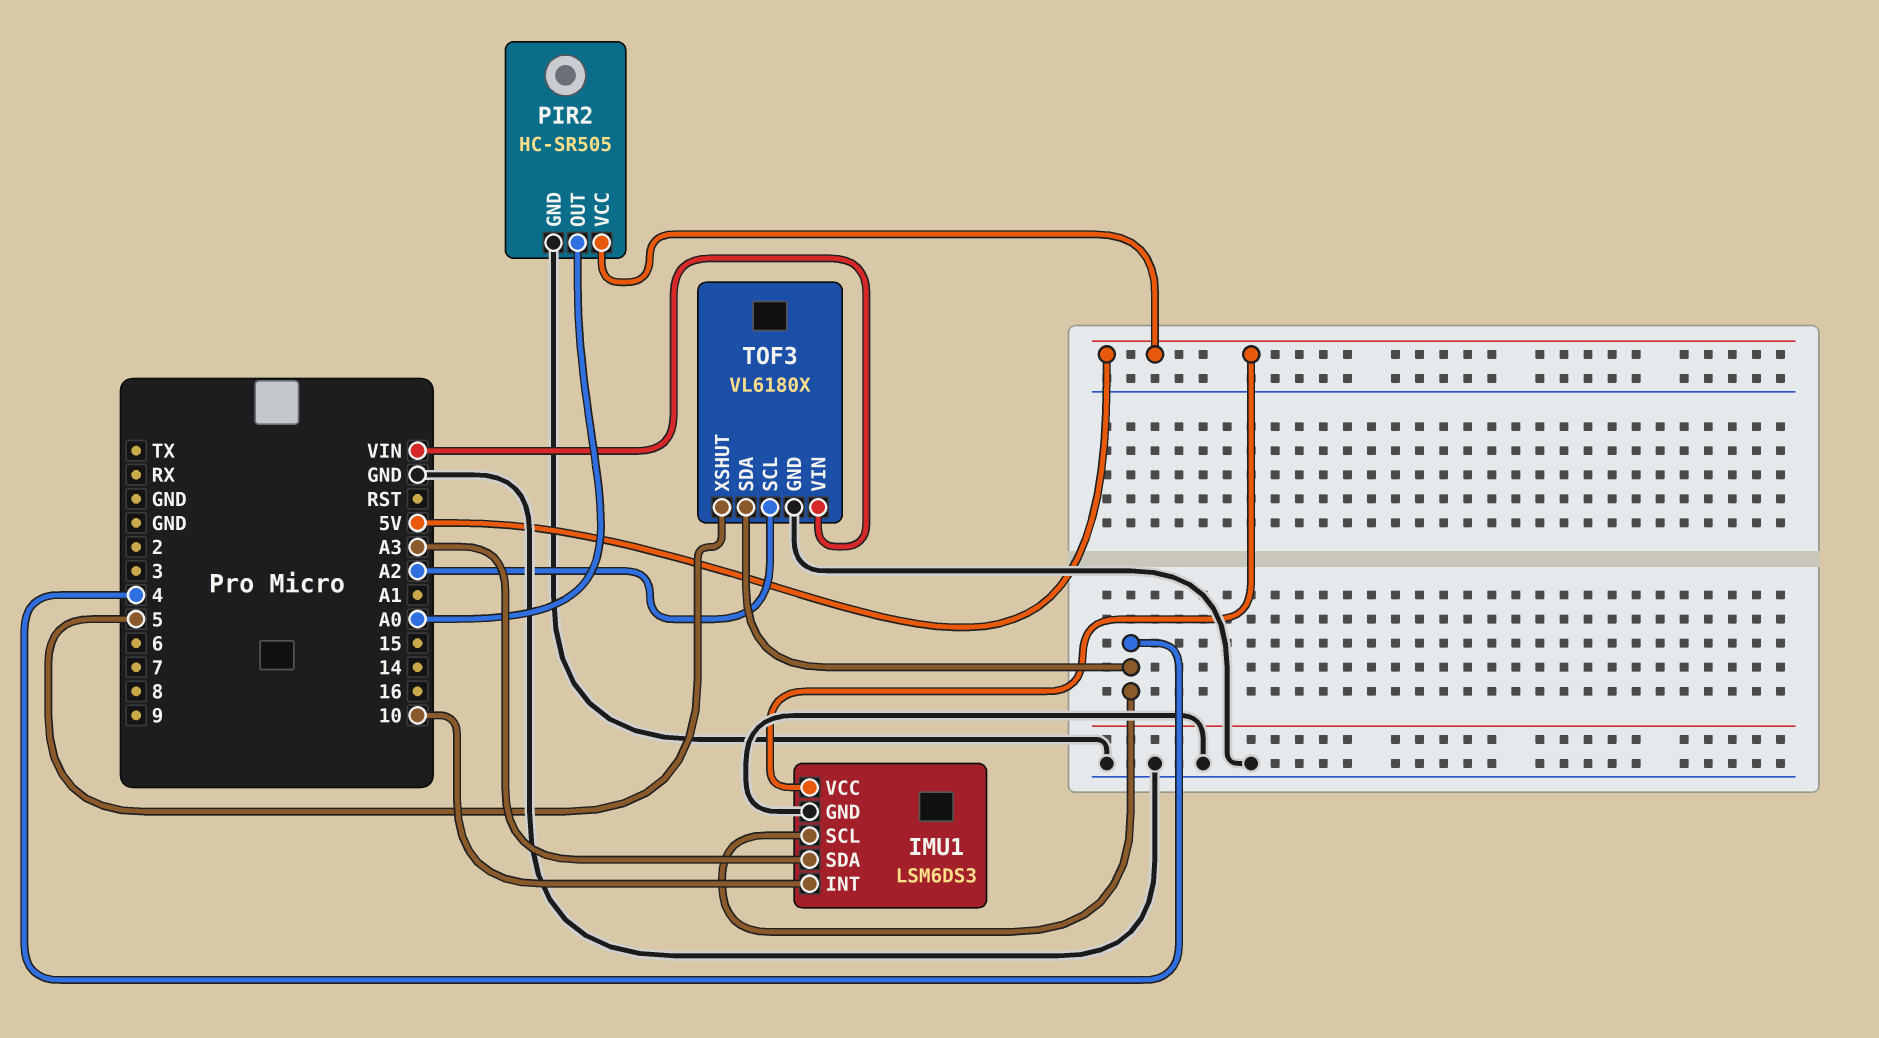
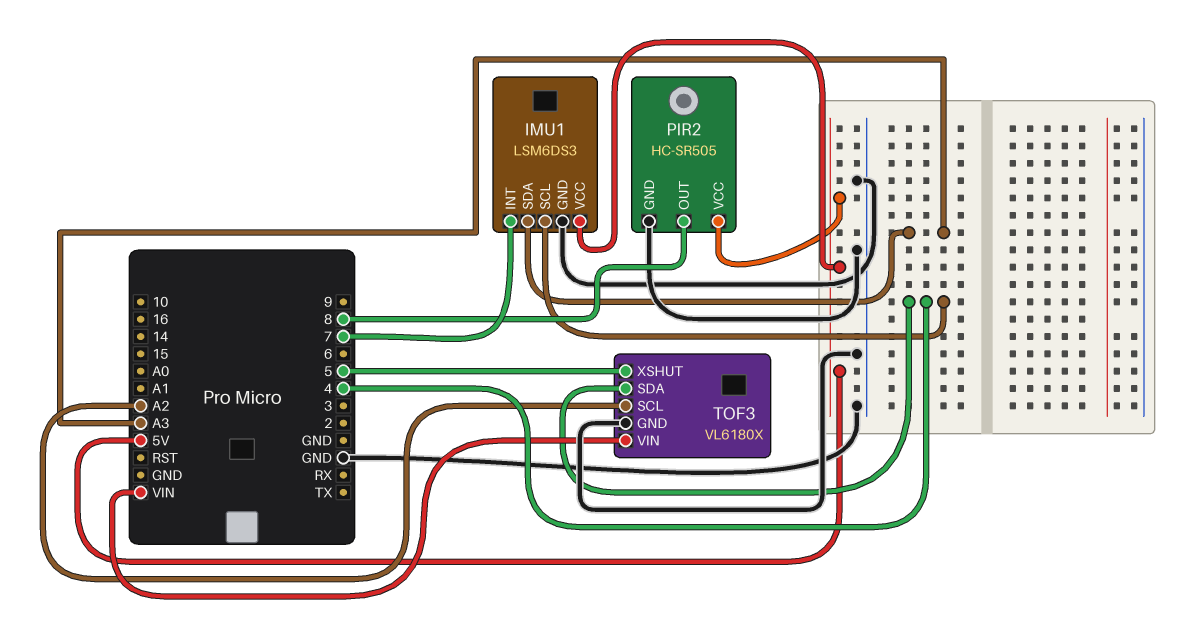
IMU1 pin INT: 10 -> 7
PIR2 pin OUT: A0 -> 8

